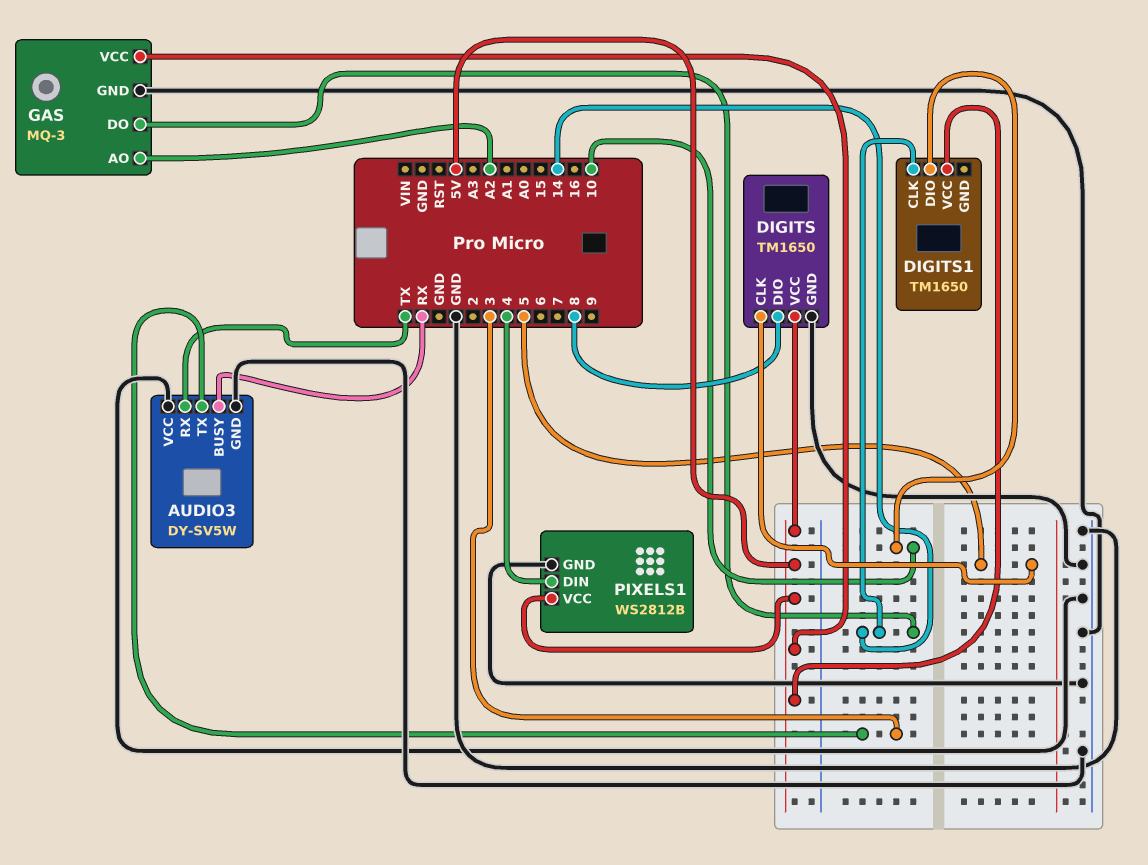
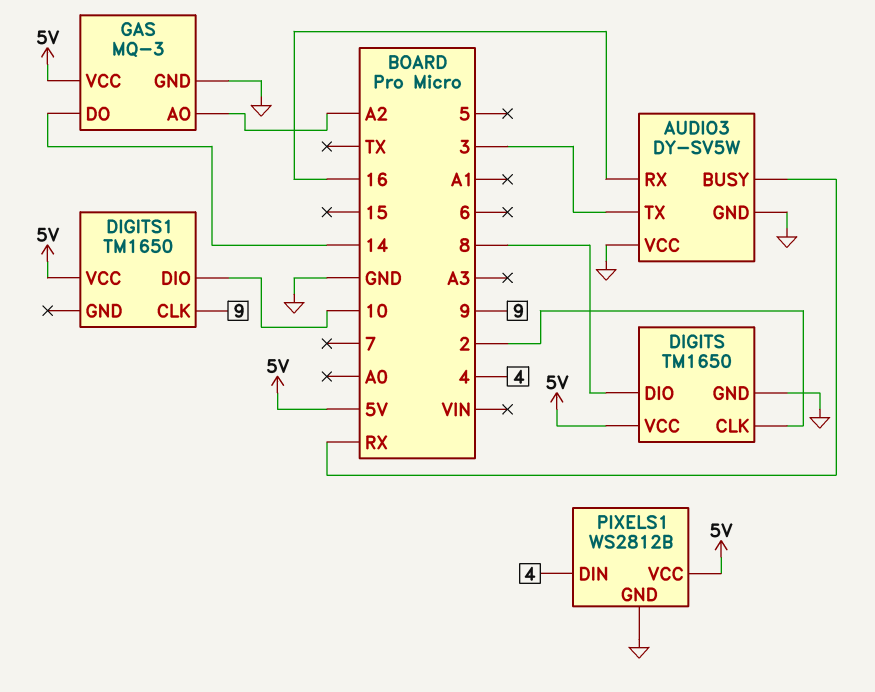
AUDIO3 pin RX: TX -> 16
DIGITS pin CLK: 5 -> 2
DIGITS1 pin CLK: 14 -> 9

